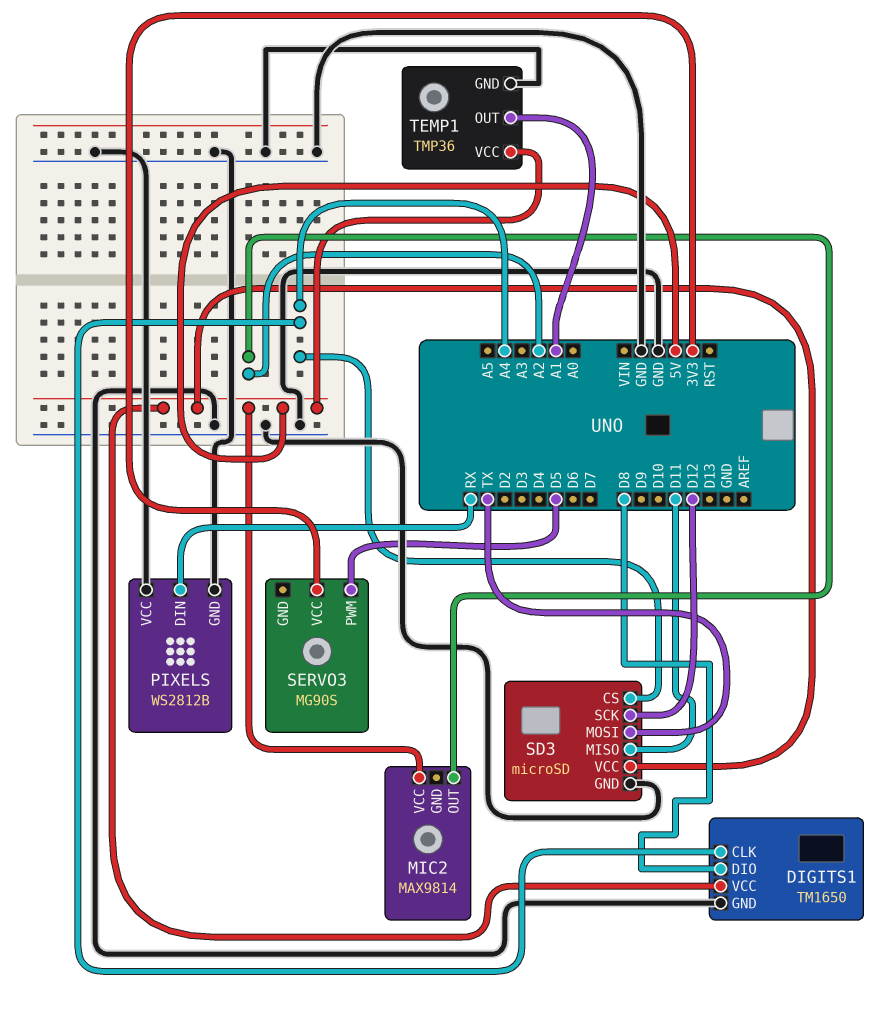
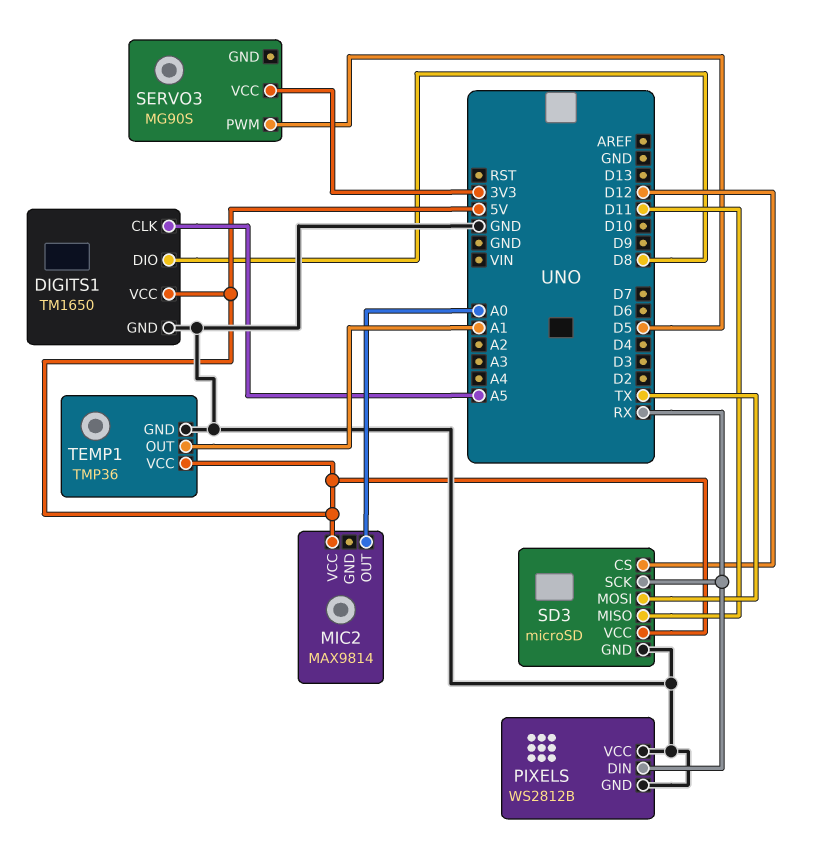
DIGITS1 pin CLK: A4 -> A5
MIC2 pin OUT: A2 -> A0
SD3 pin CS: A4 -> D12
SD3 pin SCK: D12 -> RX

